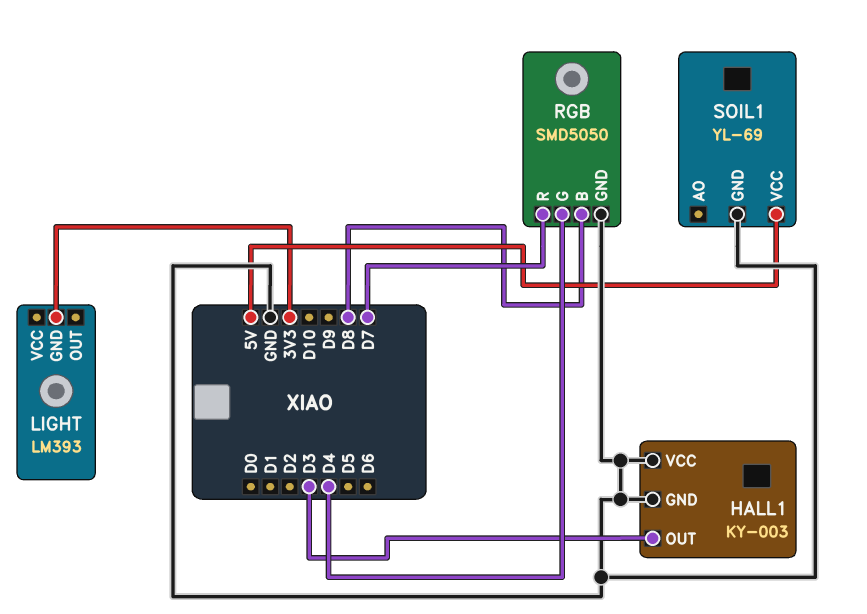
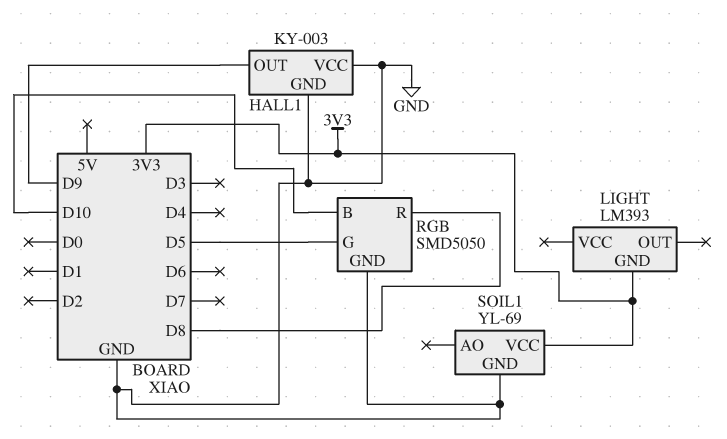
HALL1 pin OUT: D3 -> D9
RGB pin B: D8 -> D10
RGB pin G: D4 -> D5
RGB pin R: D7 -> D8
SOIL1 pin VCC: 5V -> 3V3

